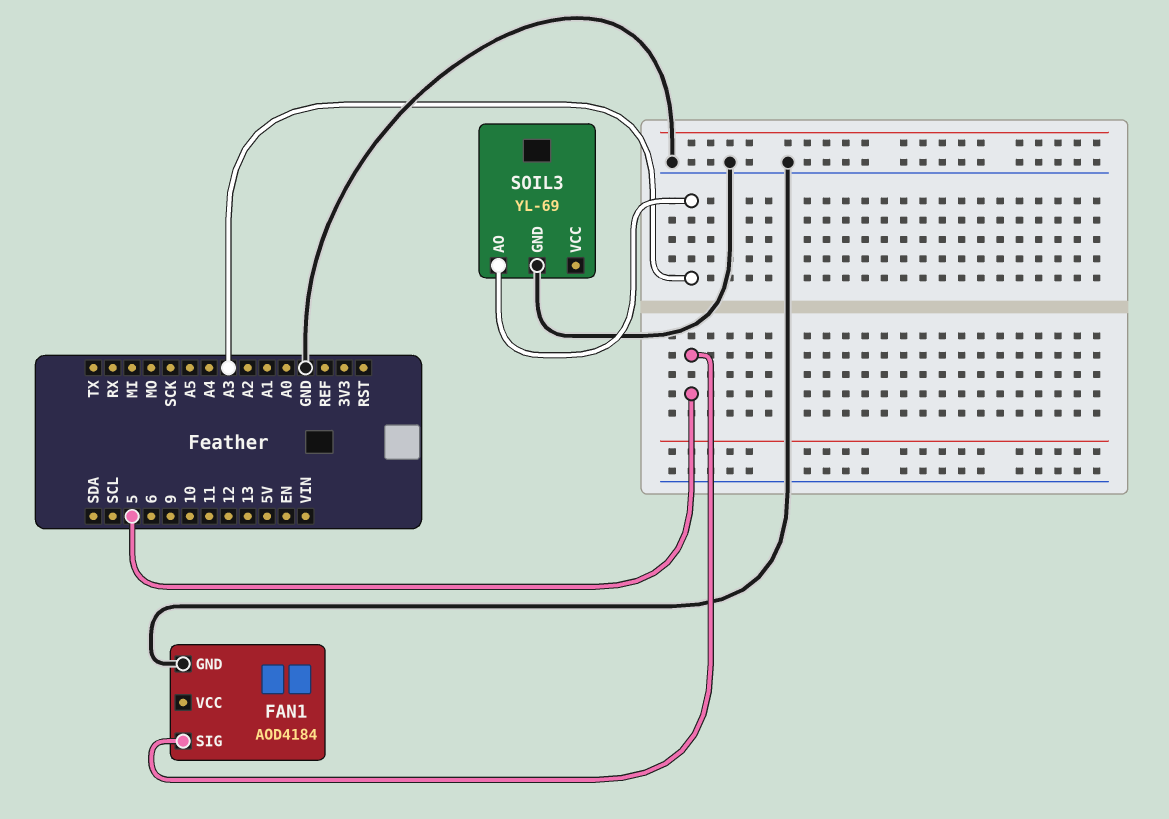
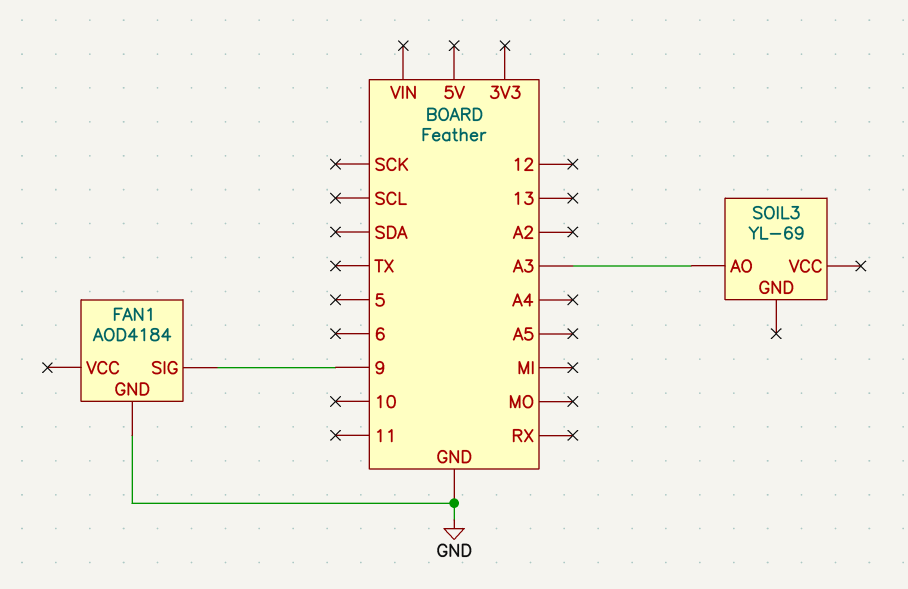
FAN1 pin SIG: 5 -> 9
SOIL3 pin GND: GND -> none

